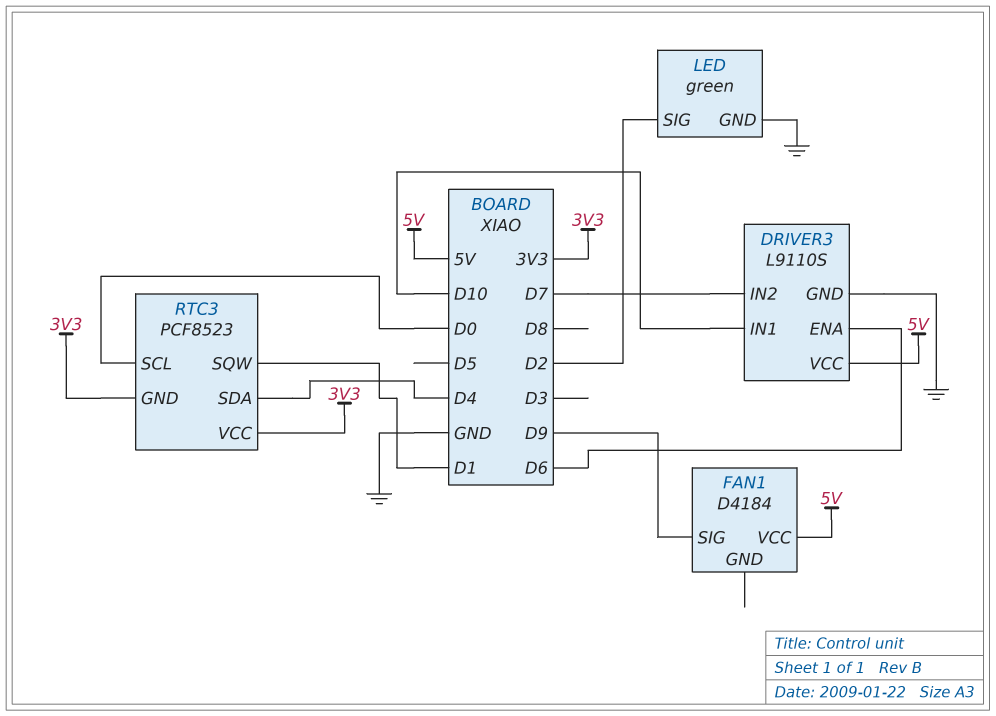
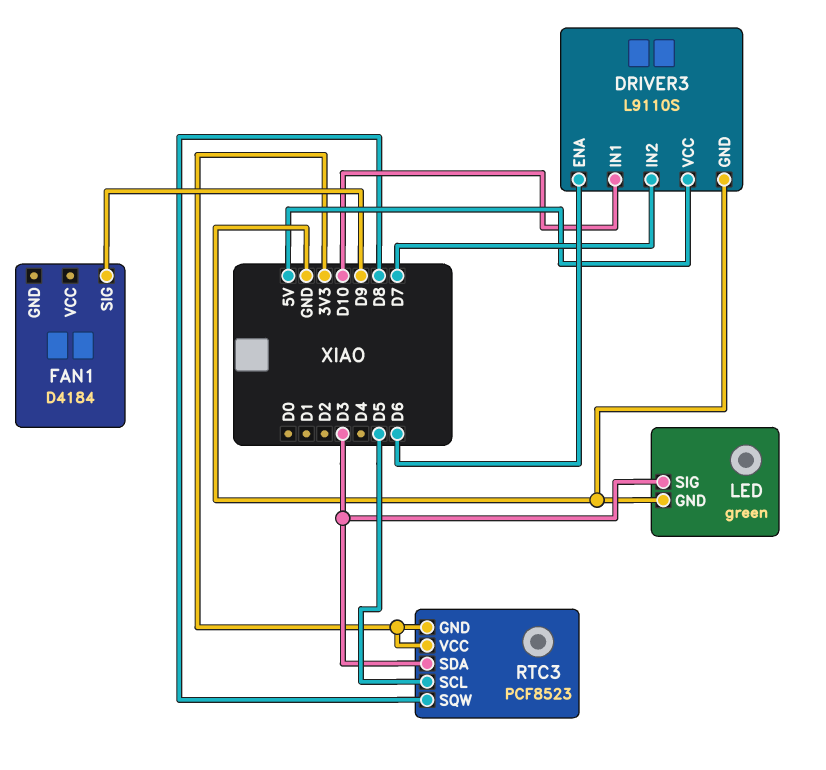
FAN1 pin VCC: 5V -> none
LED pin SIG: D2 -> D3
RTC3 pin SCL: D0 -> D5
RTC3 pin SDA: D4 -> D3
RTC3 pin SQW: D1 -> D8

